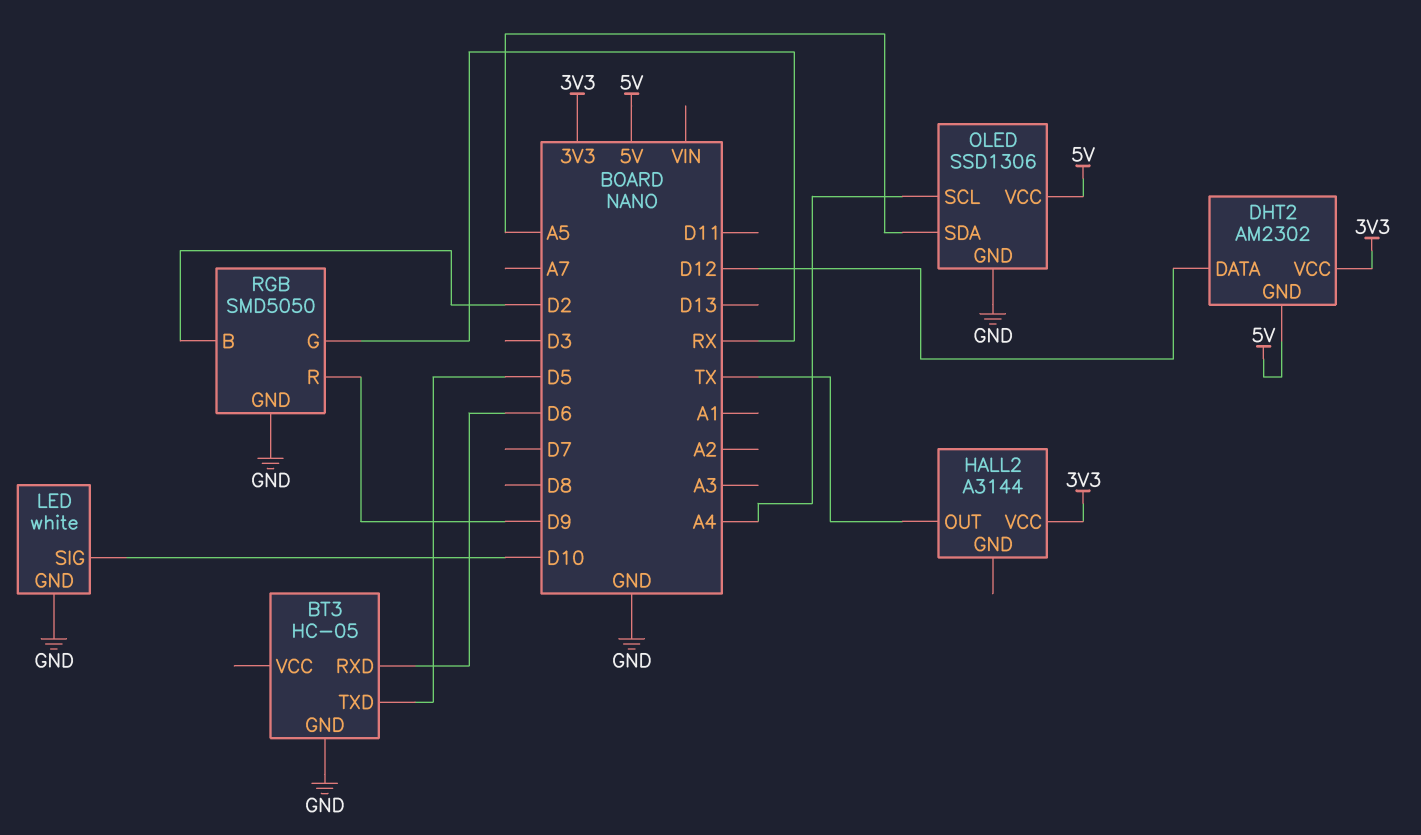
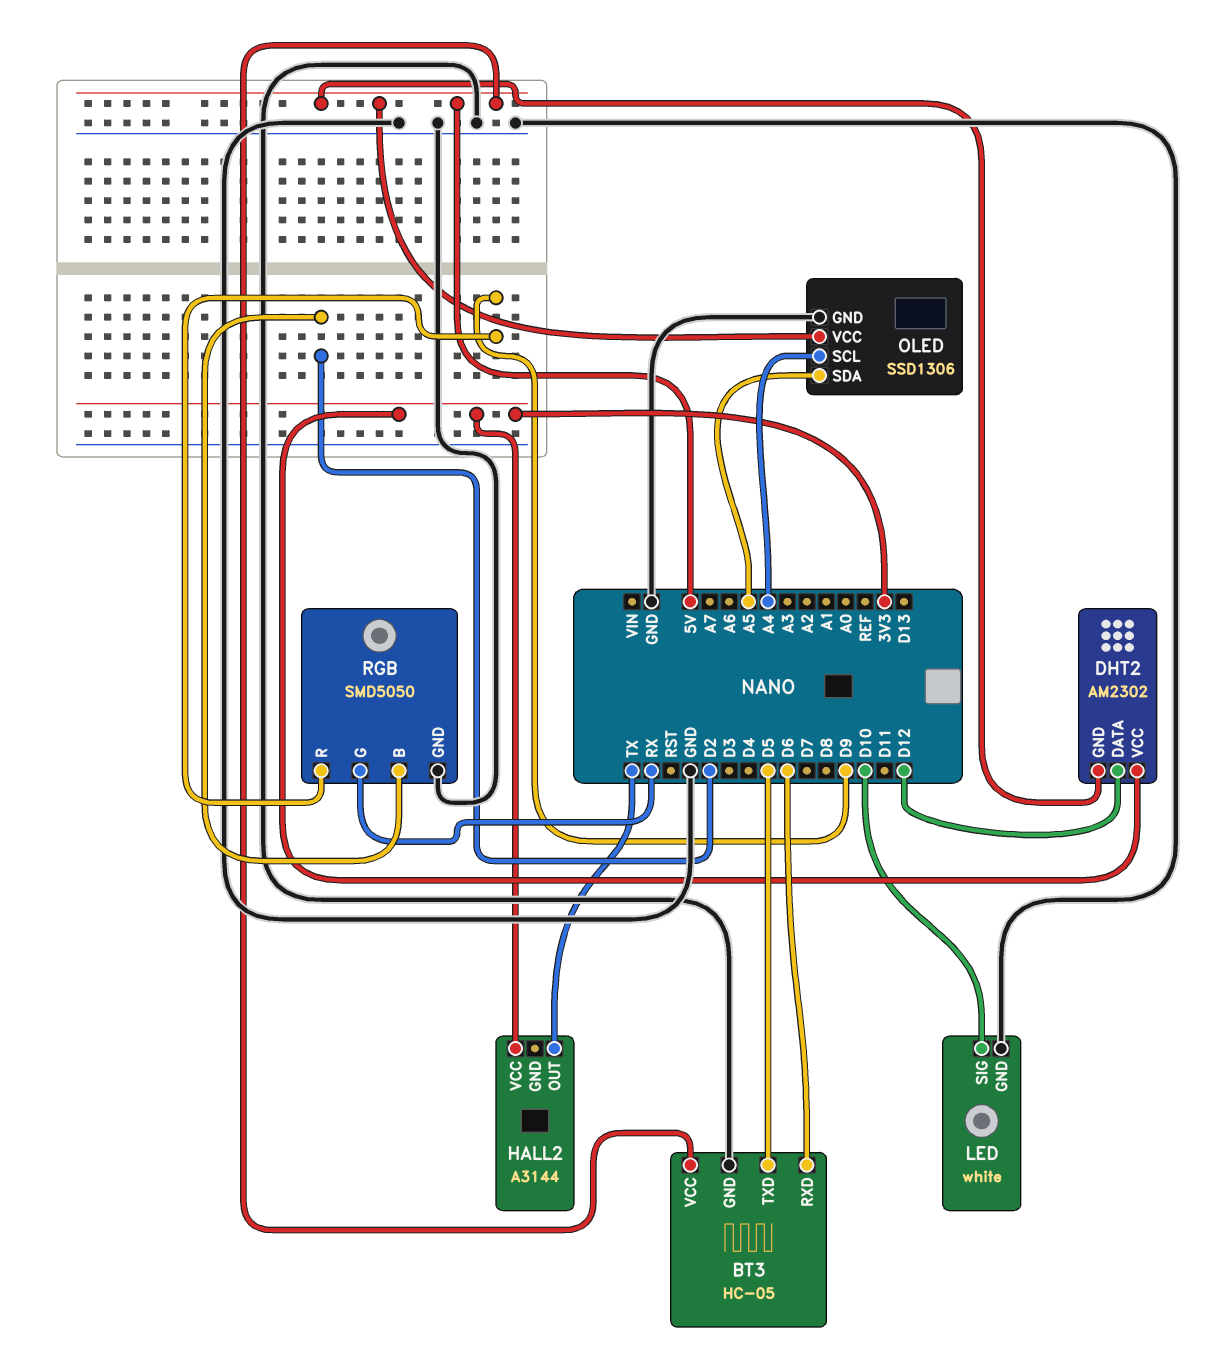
BT3 pin VCC: none -> 5V

